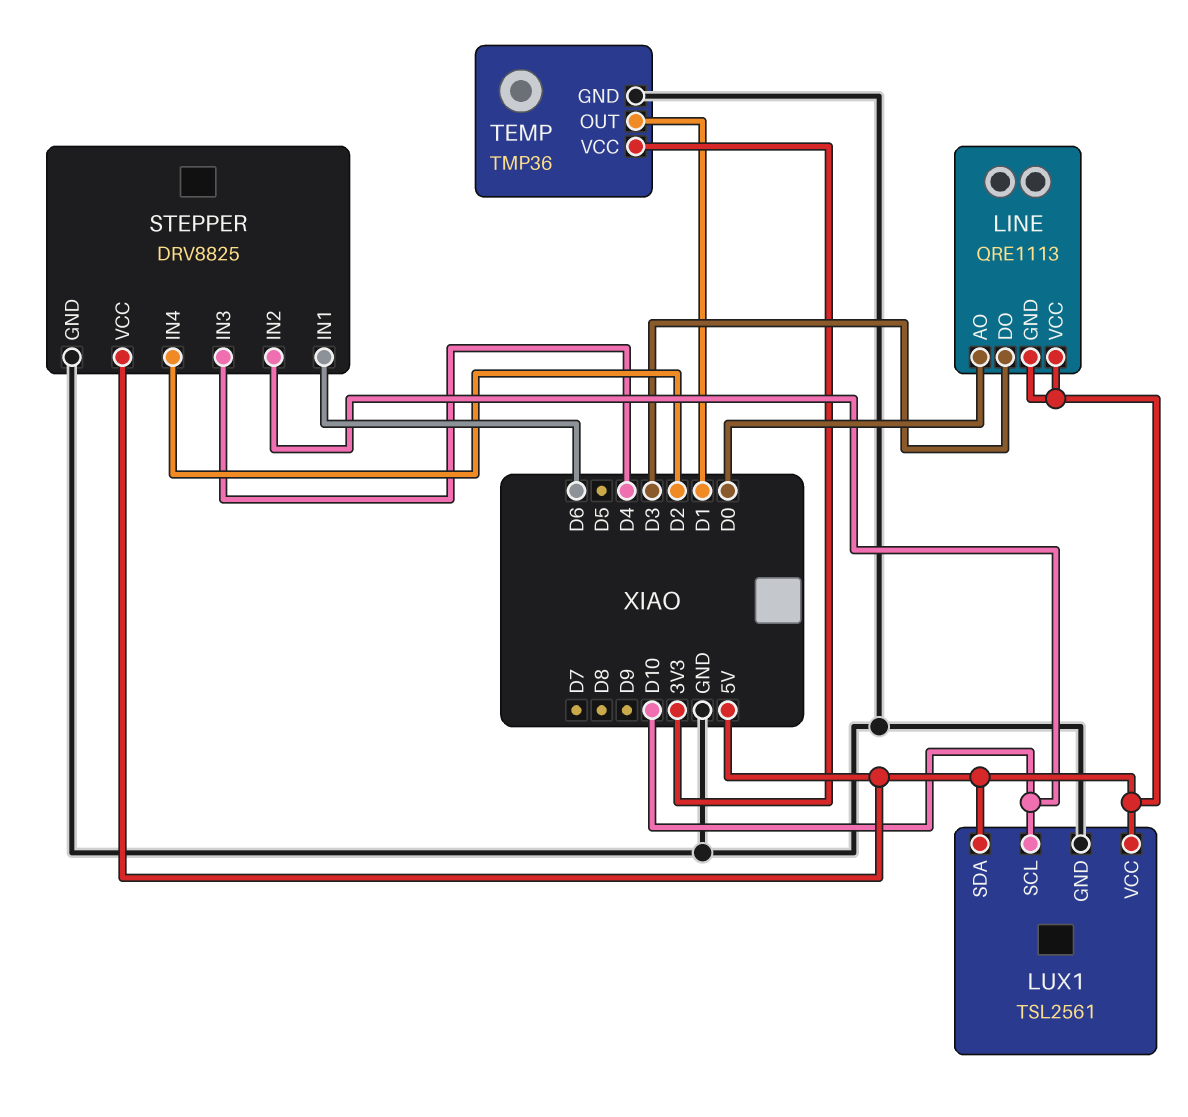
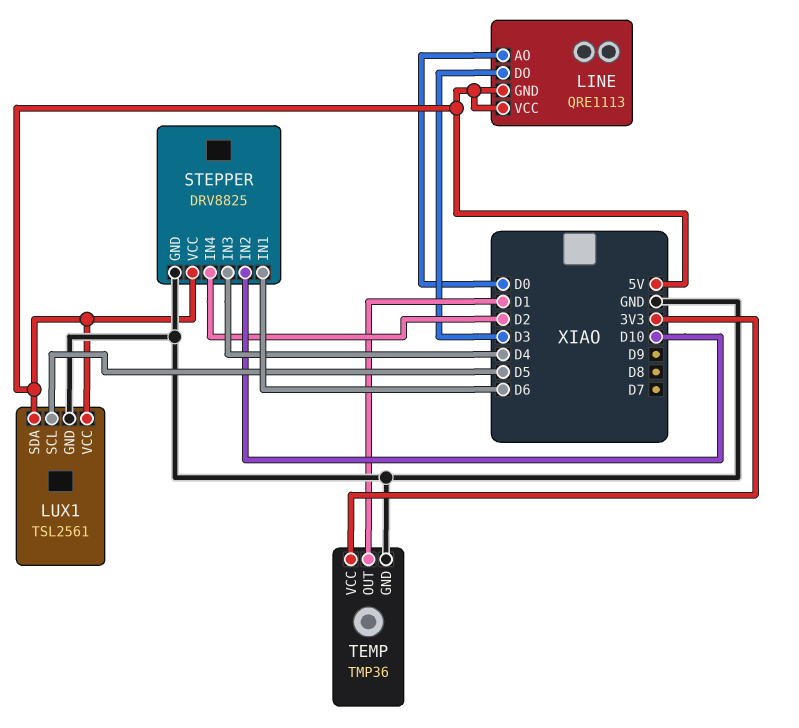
LUX1 pin SCL: D10 -> D5

